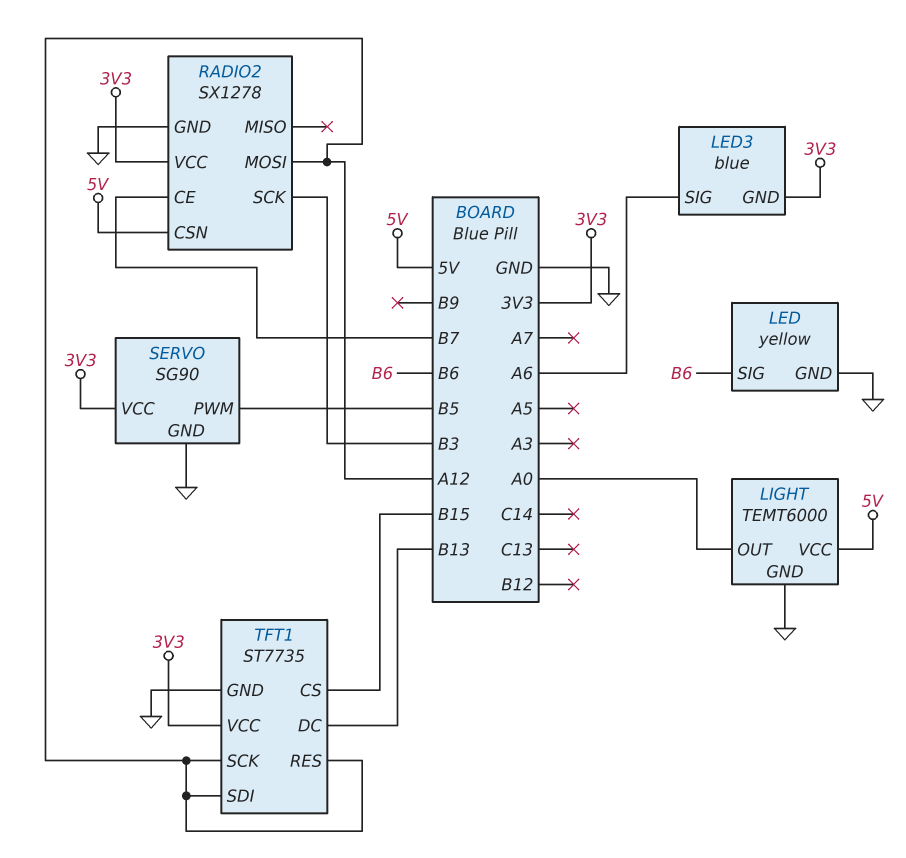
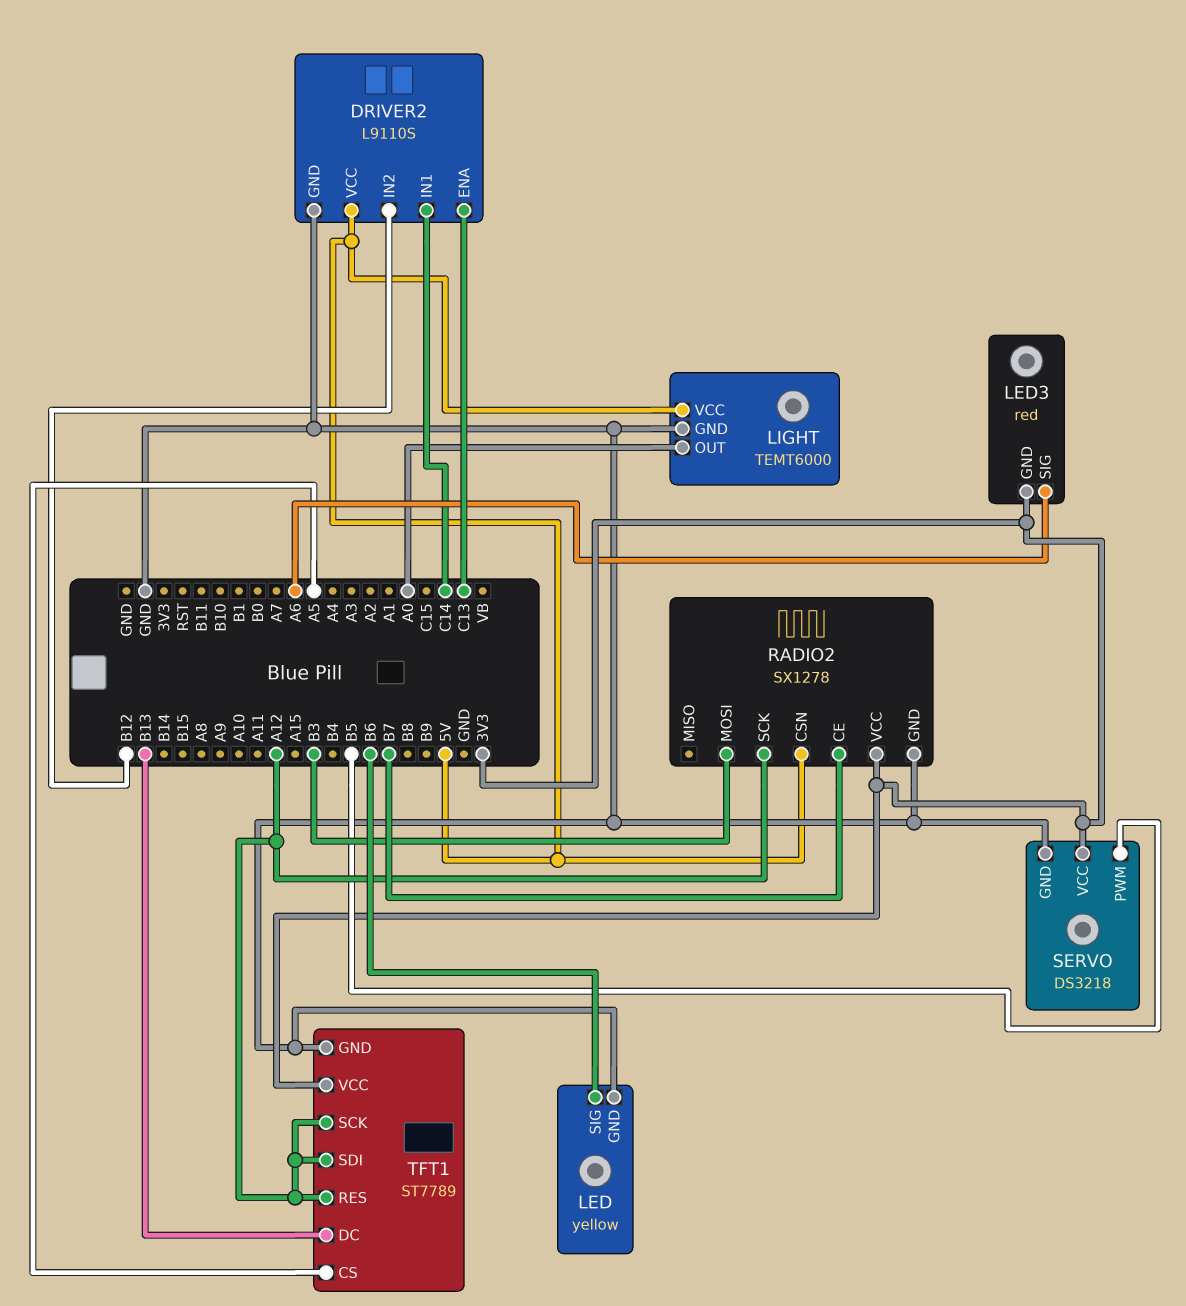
DRIVER2: none -> L9110S
DRIVER2 pin ENA: none -> C13
DRIVER2 pin GND: none -> GND
DRIVER2 pin IN1: none -> C14
DRIVER2 pin IN2: none -> B12
DRIVER2 pin VCC: none -> 5V
LED3: blue -> red
RADIO2 pin MOSI: A12 -> B3
RADIO2 pin SCK: B3 -> A12
SERVO: SG90 -> DS3218
TFT1: ST7735 -> ST7789
TFT1 pin CS: B15 -> A5

